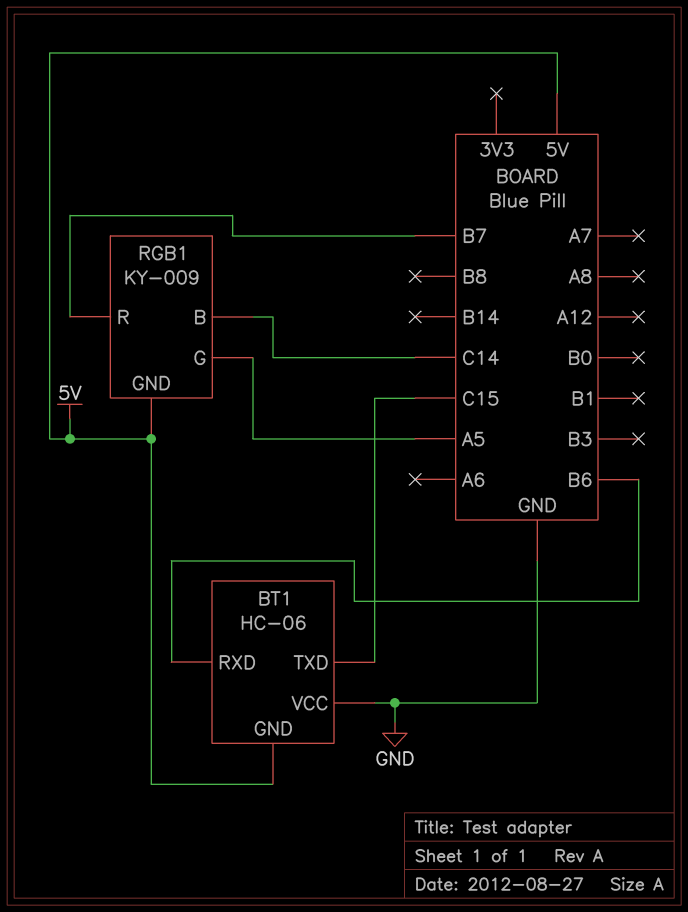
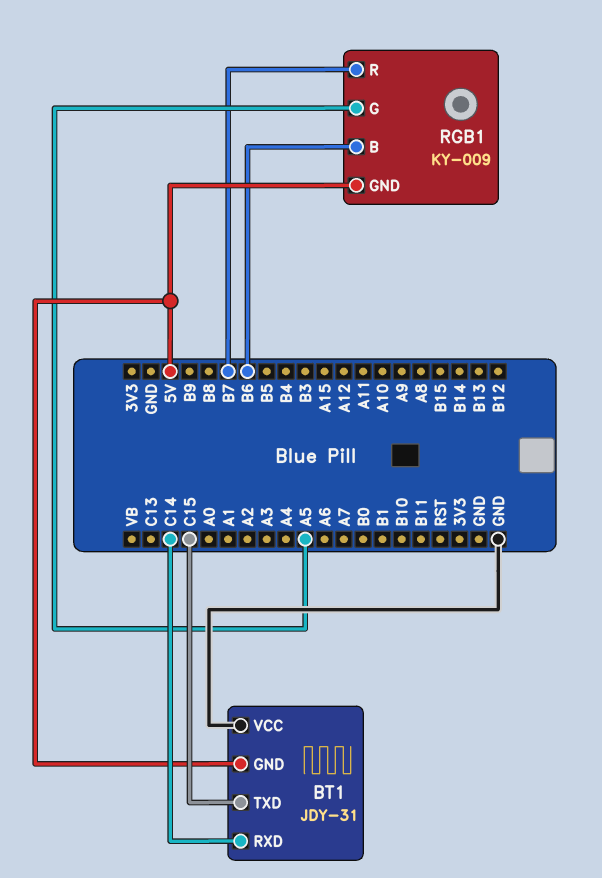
BT1: HC-06 -> JDY-31
BT1 pin RXD: B6 -> C14
RGB1 pin B: C14 -> B6

